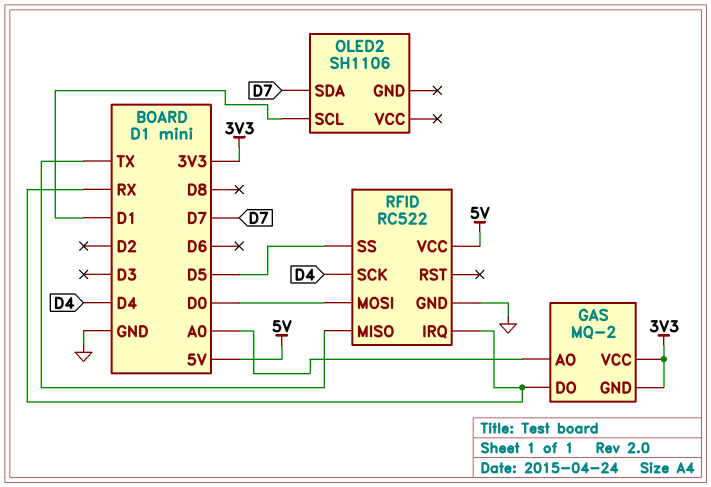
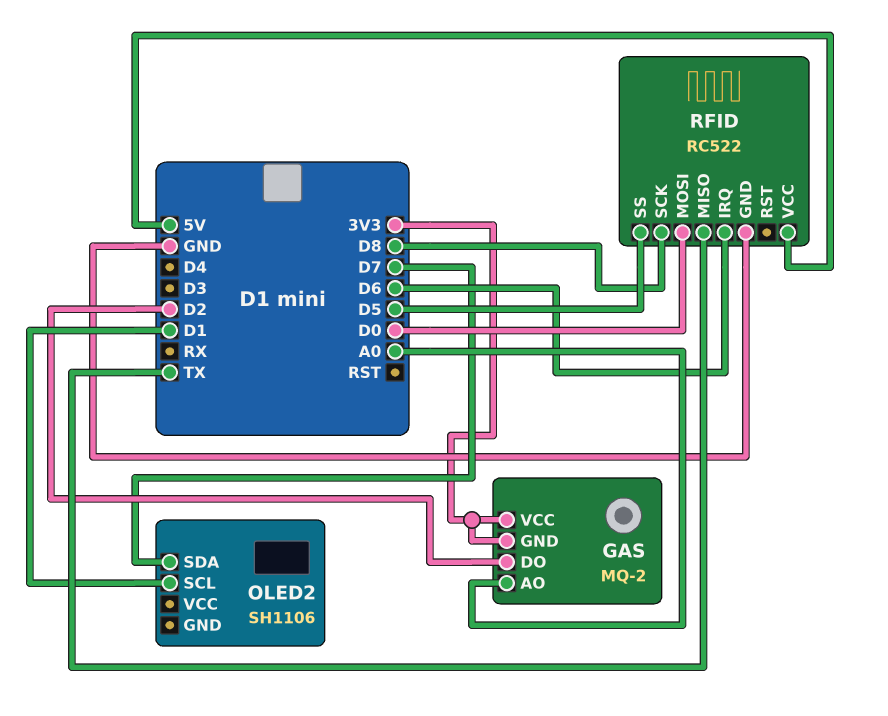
GAS pin DO: RX -> D2
RFID pin IRQ: RX -> D6
RFID pin SCK: D4 -> D8

